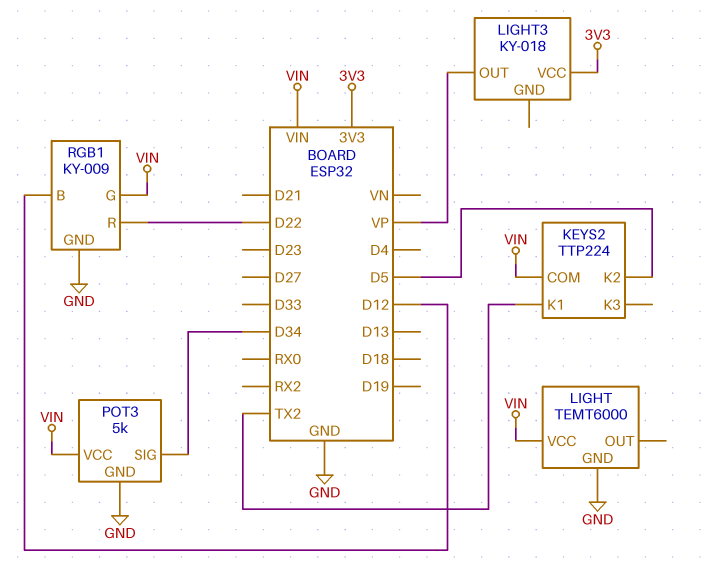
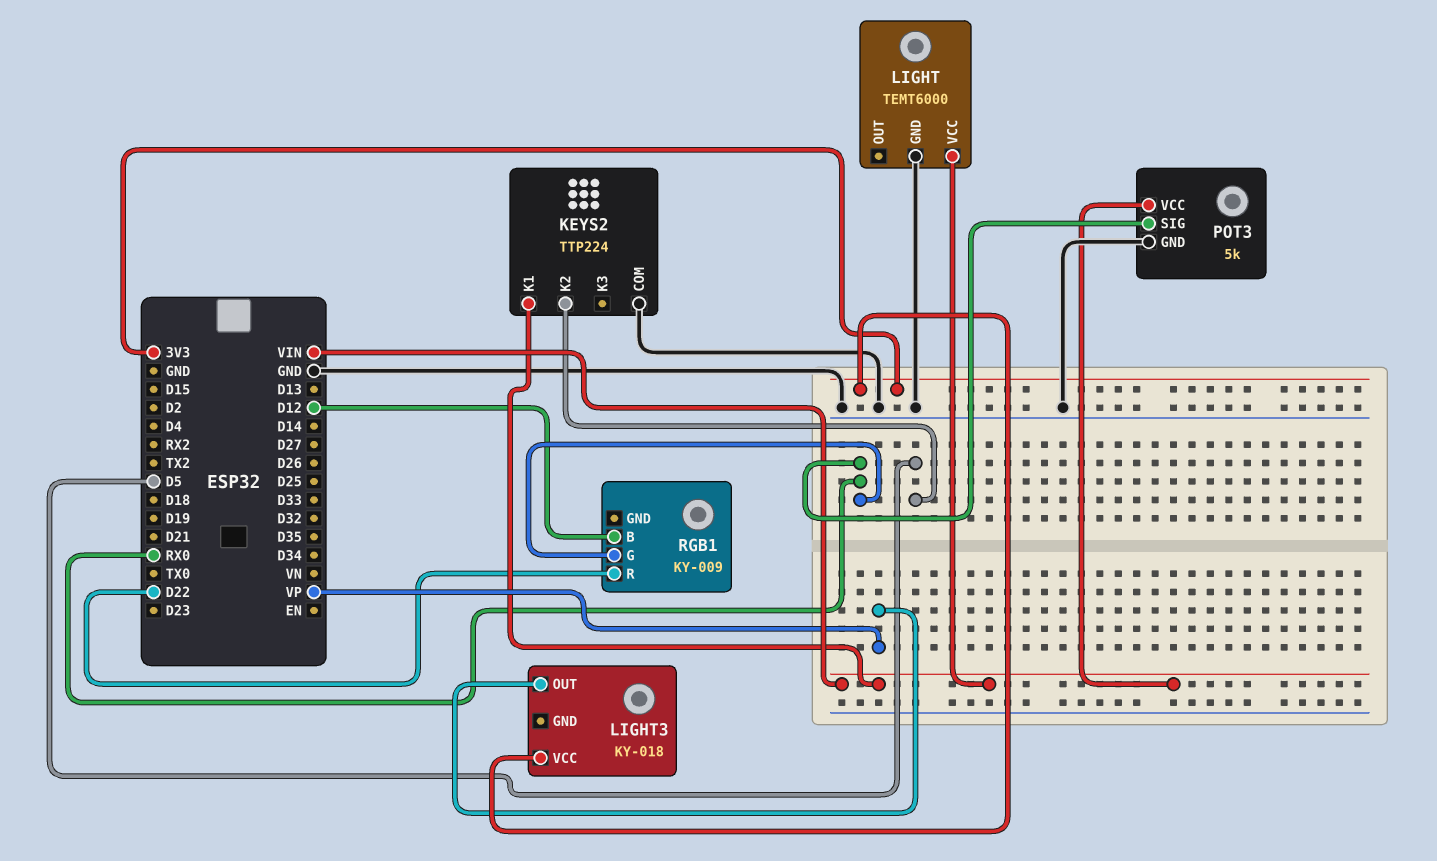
KEYS2 pin COM: VIN -> GND
KEYS2 pin K1: TX2 -> VIN
POT3 pin SIG: D34 -> RX0
RGB1 pin G: VIN -> RX0
RGB1 pin GND: GND -> none

